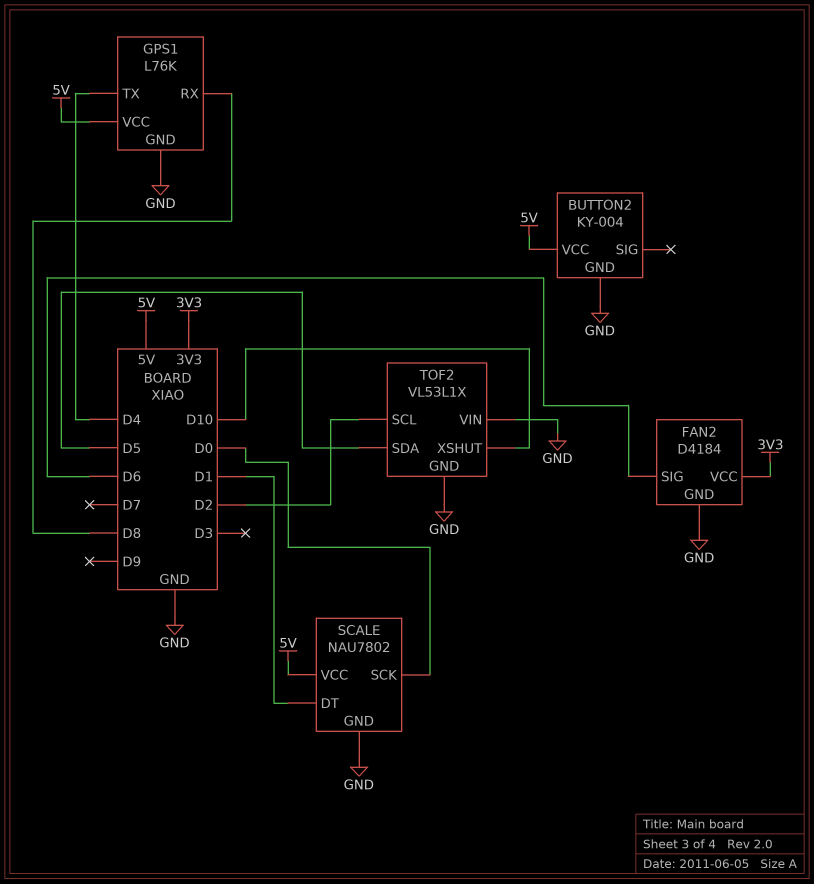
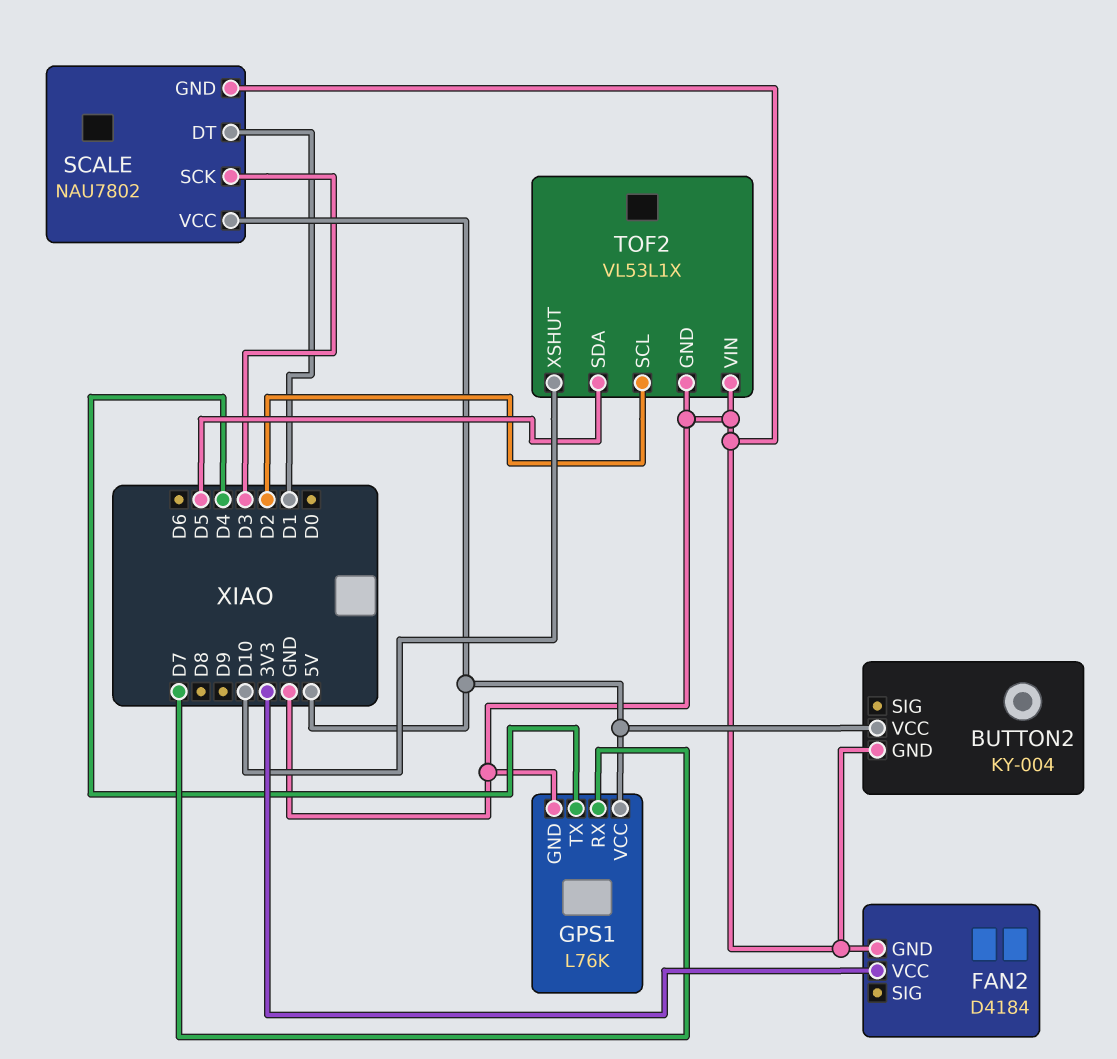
FAN2 pin SIG: D6 -> none
GPS1 pin RX: D8 -> D7
SCALE pin SCK: D0 -> D3

